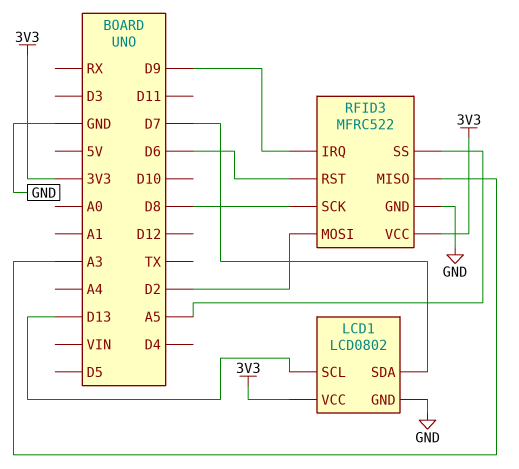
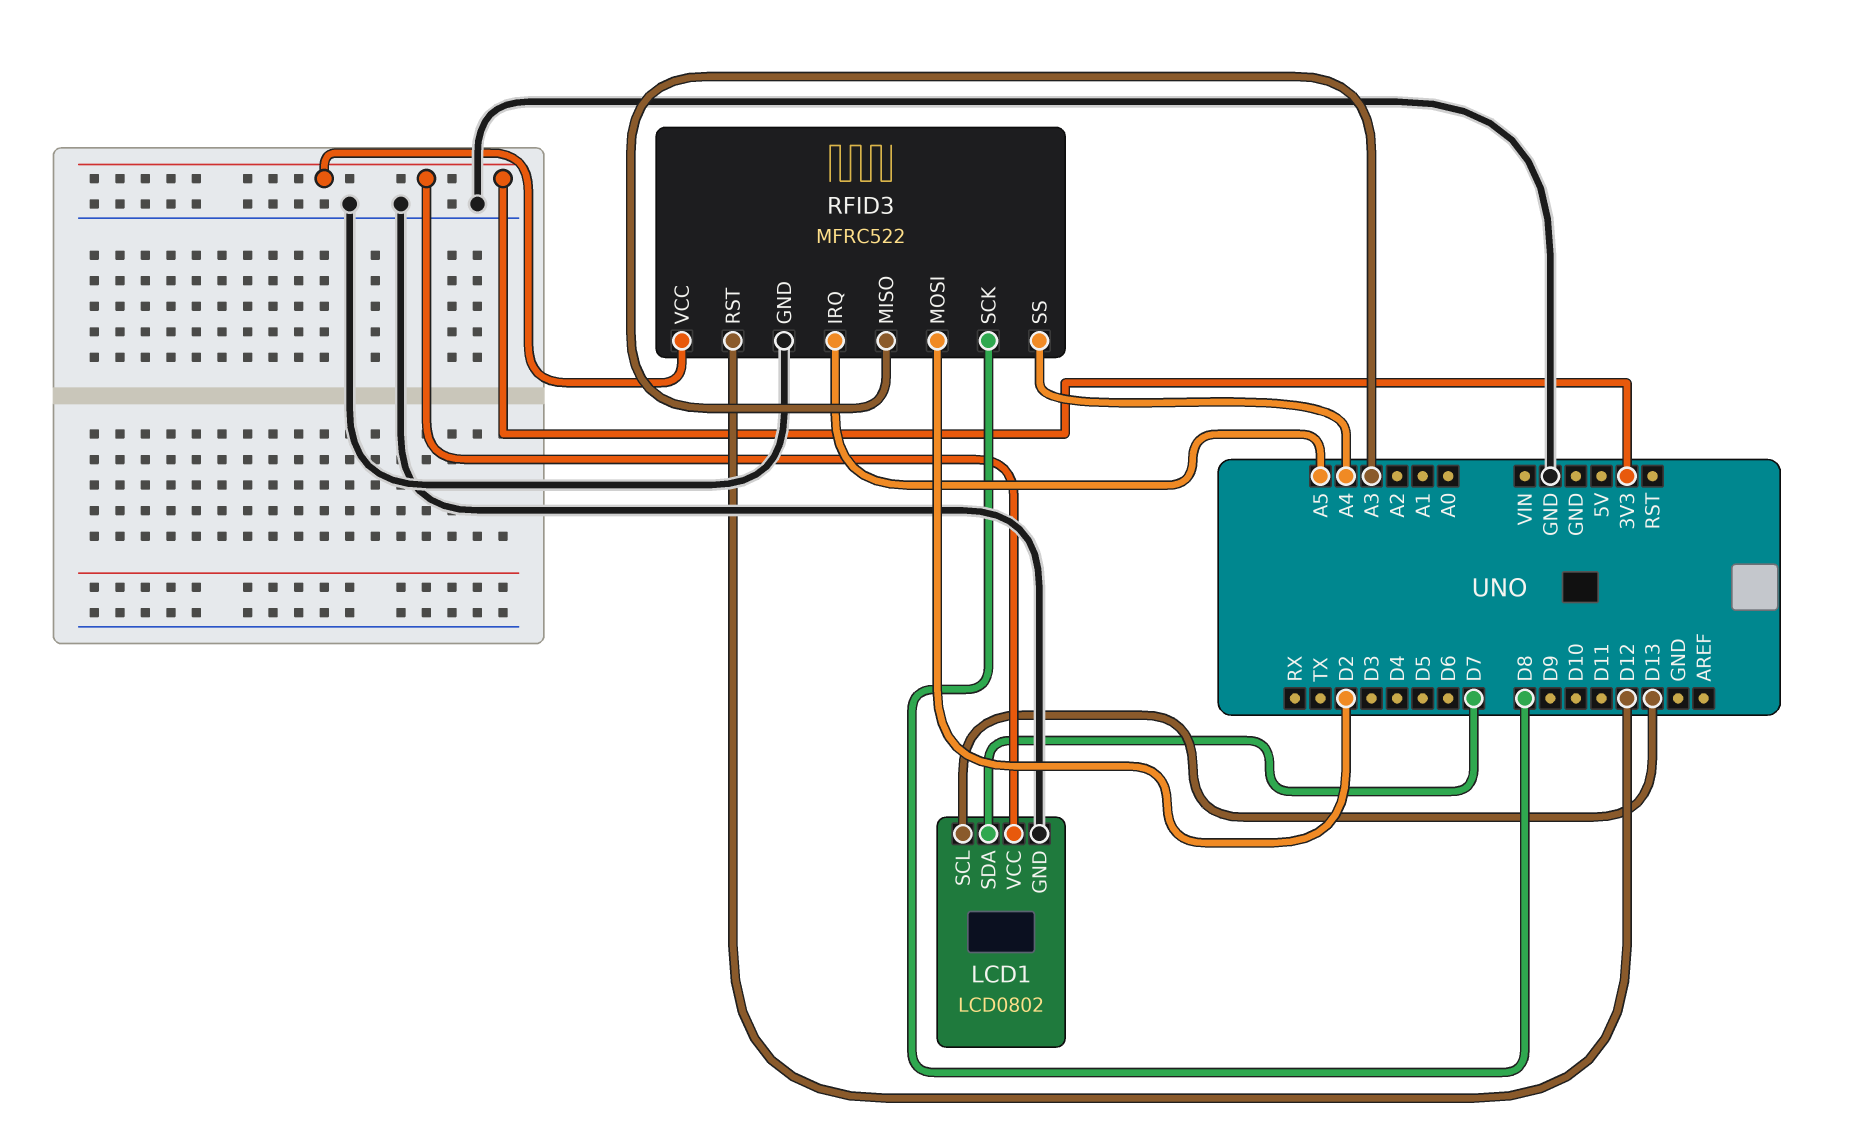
RFID3 pin IRQ: D9 -> A5
RFID3 pin RST: D6 -> D12
RFID3 pin SS: A5 -> A4

